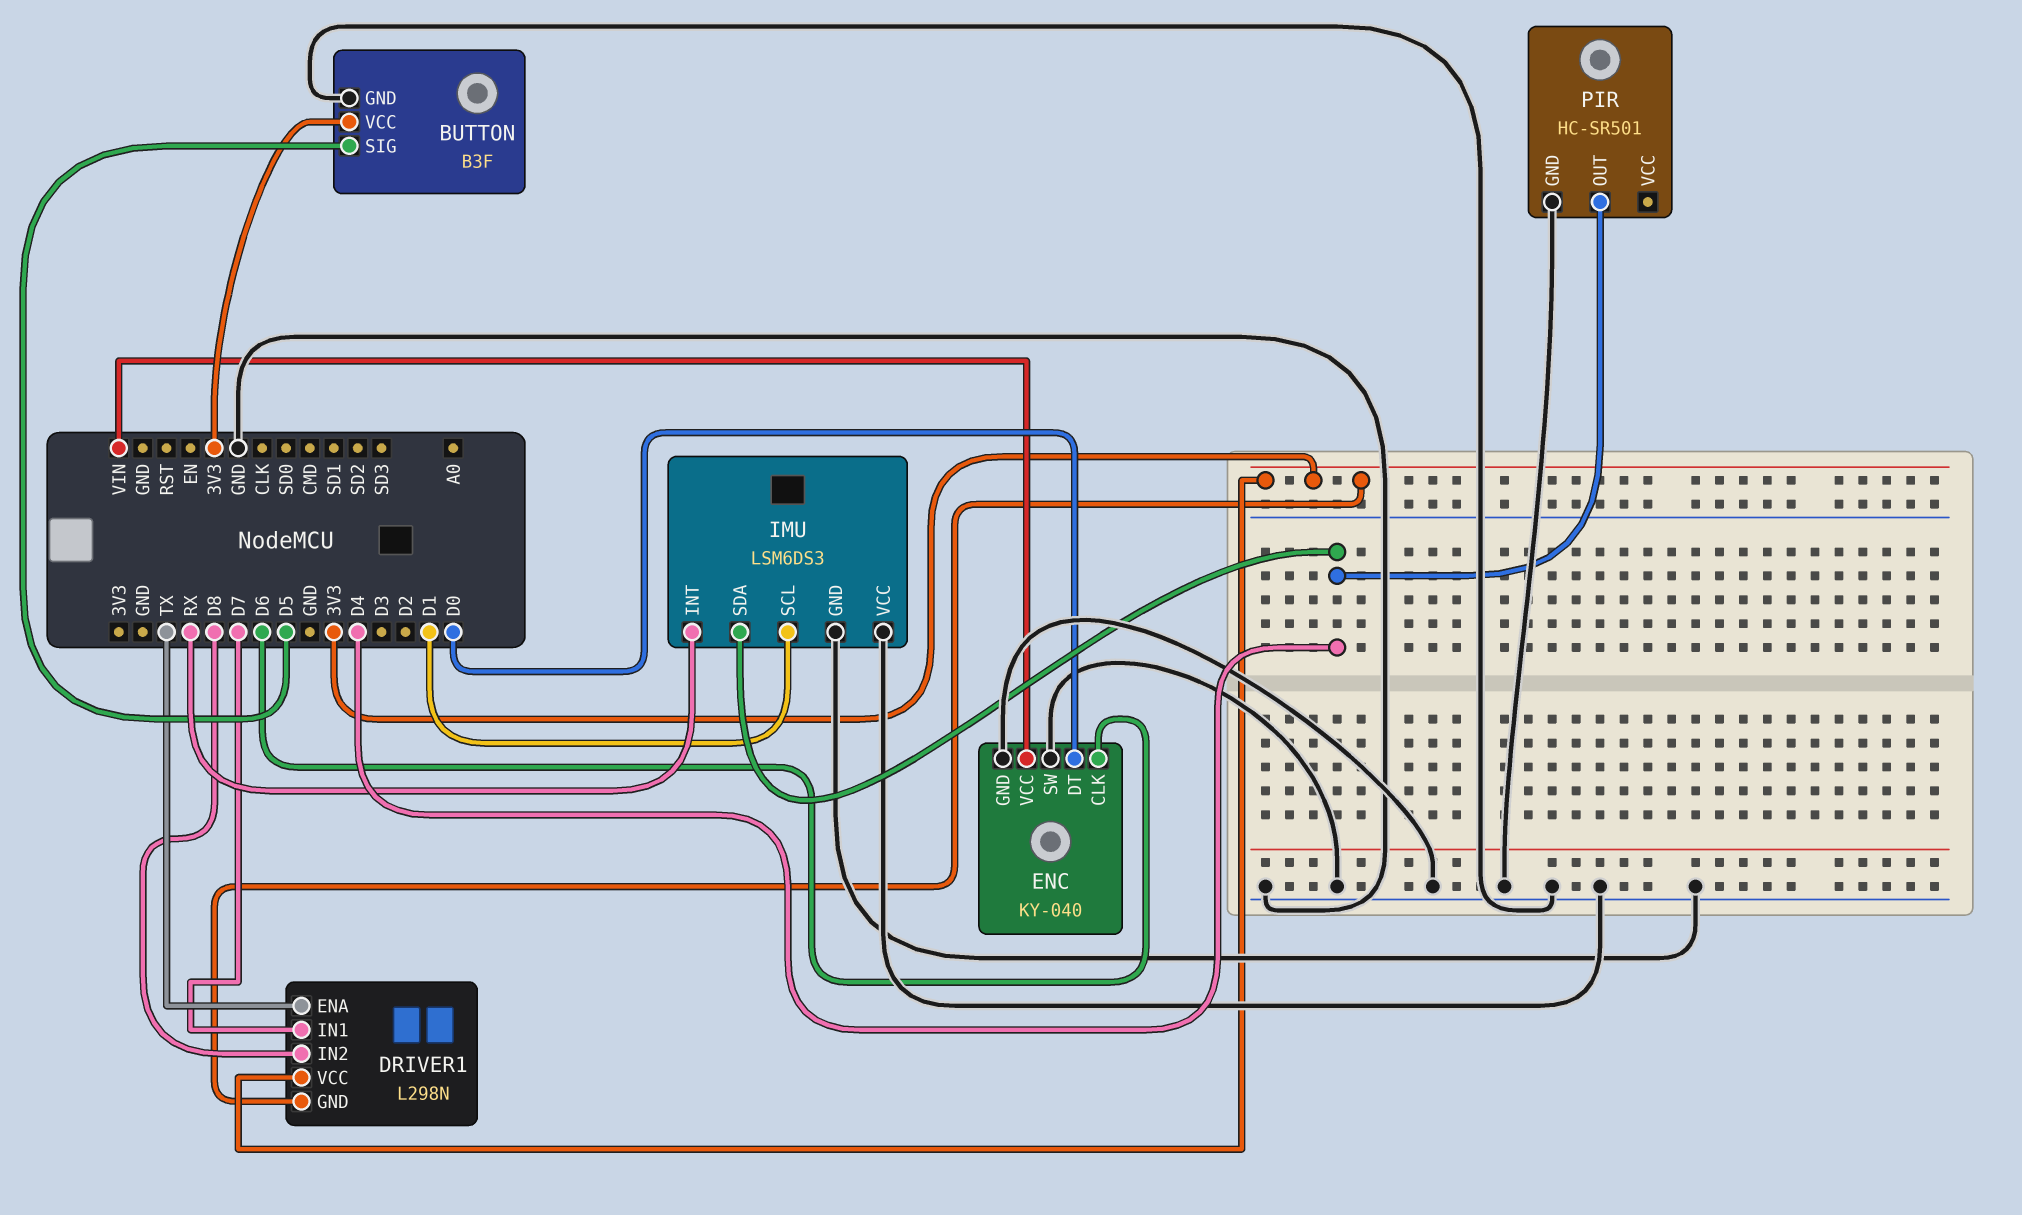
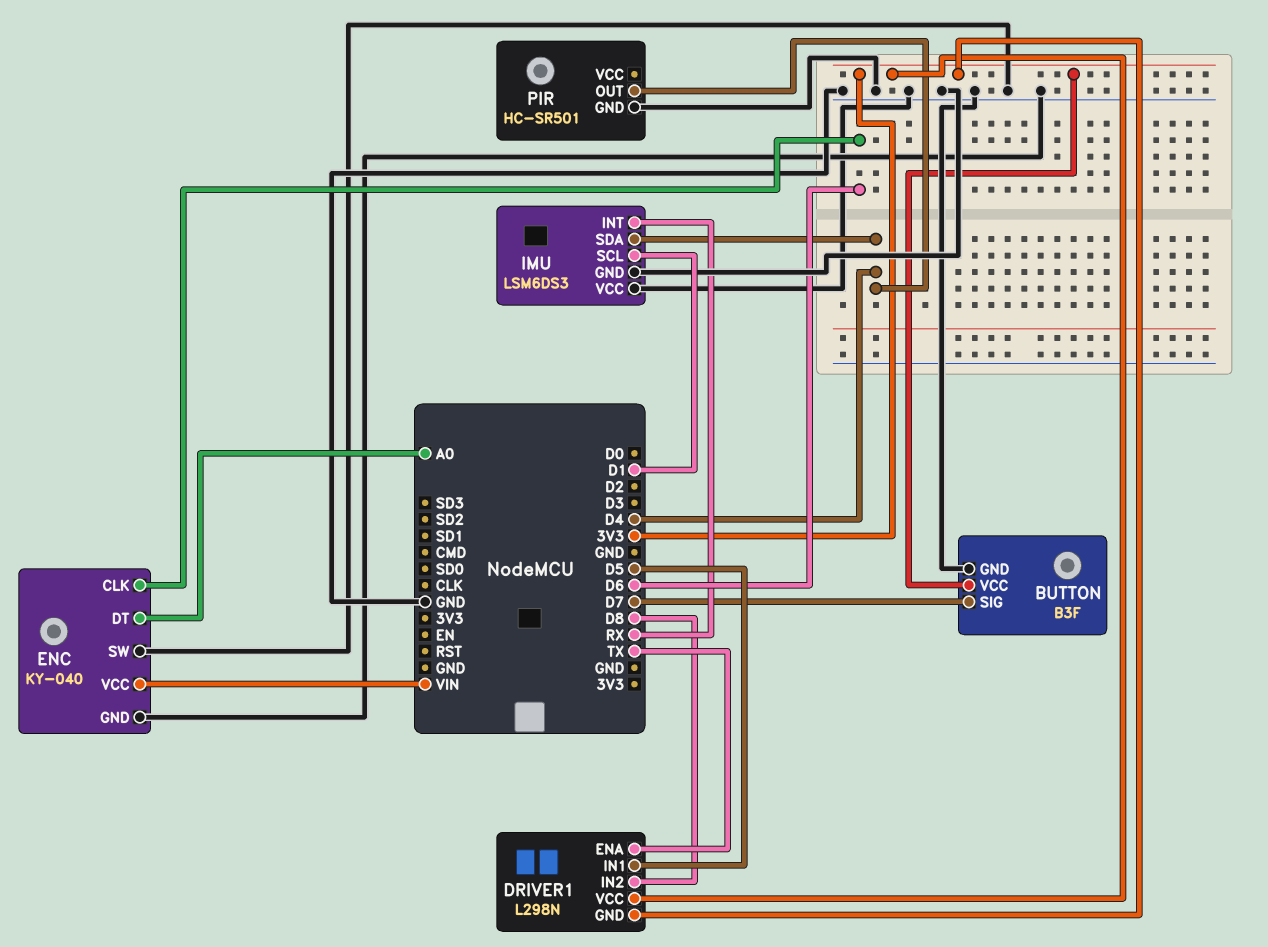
BUTTON pin SIG: D5 -> D7
DRIVER1 pin IN1: D7 -> D5
ENC pin DT: D0 -> A0

